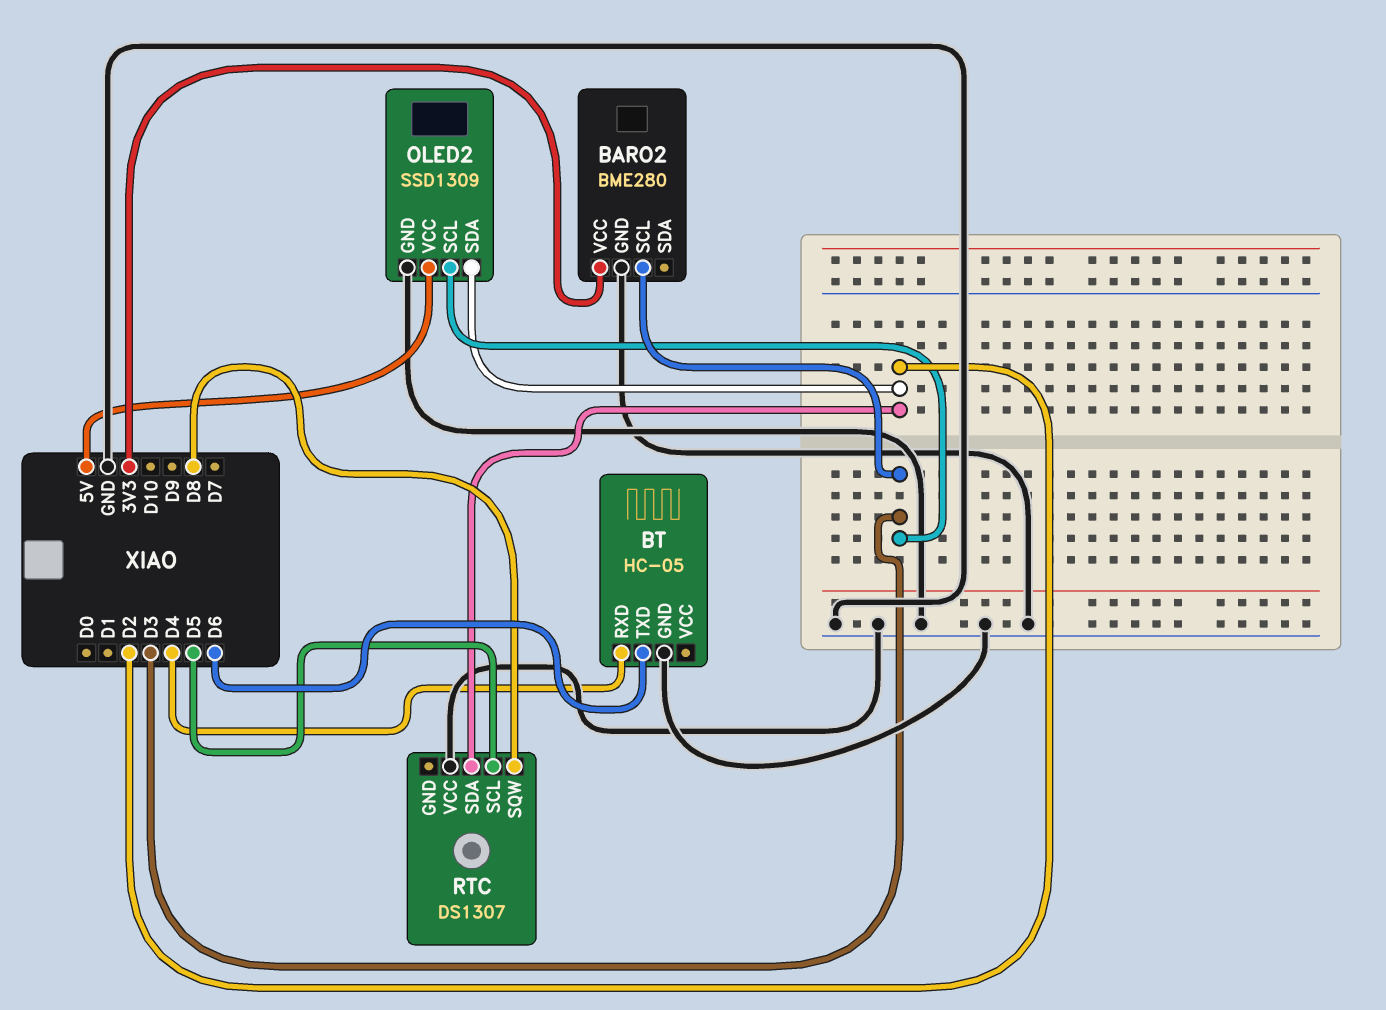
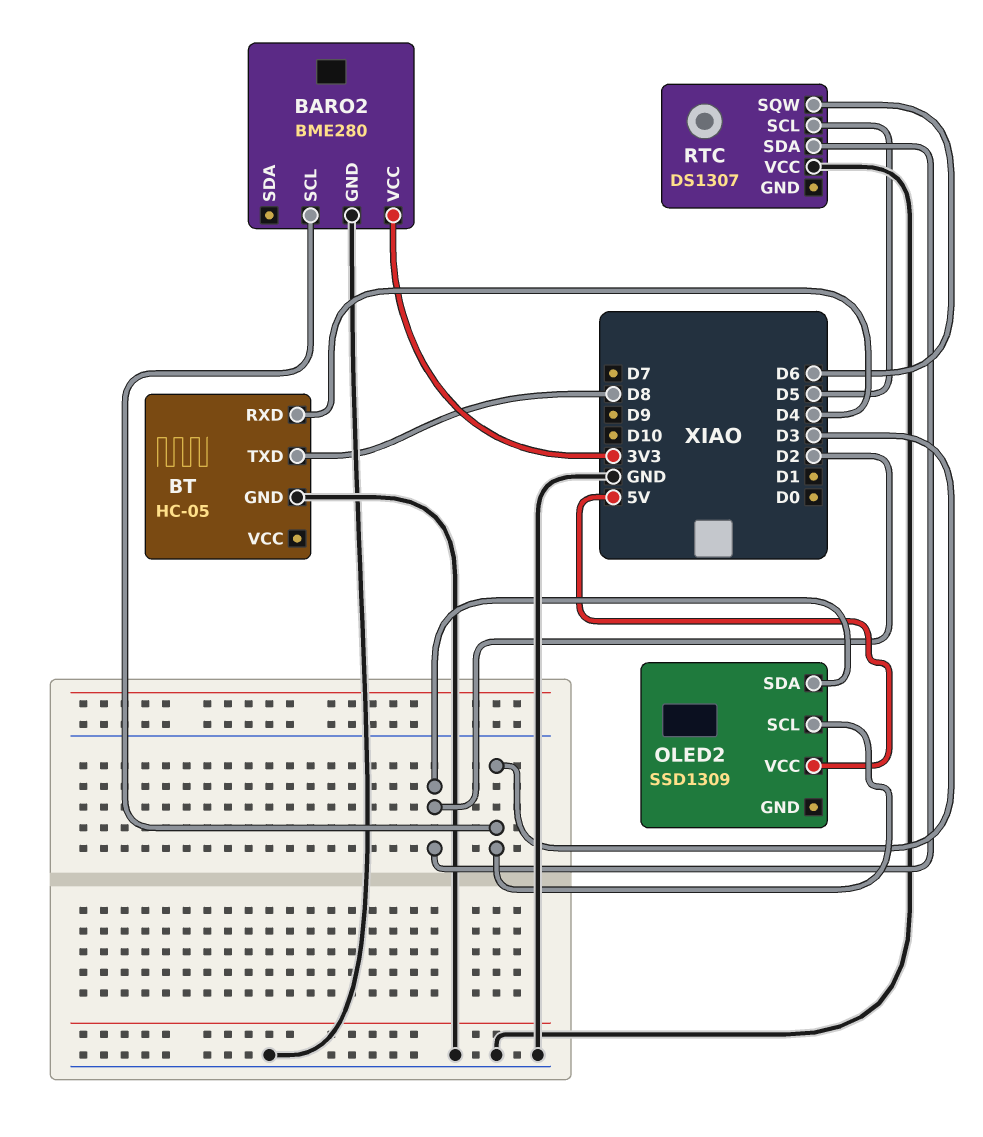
BT pin TXD: D6 -> D8
OLED2 pin GND: GND -> none
RTC pin SQW: D8 -> D6

